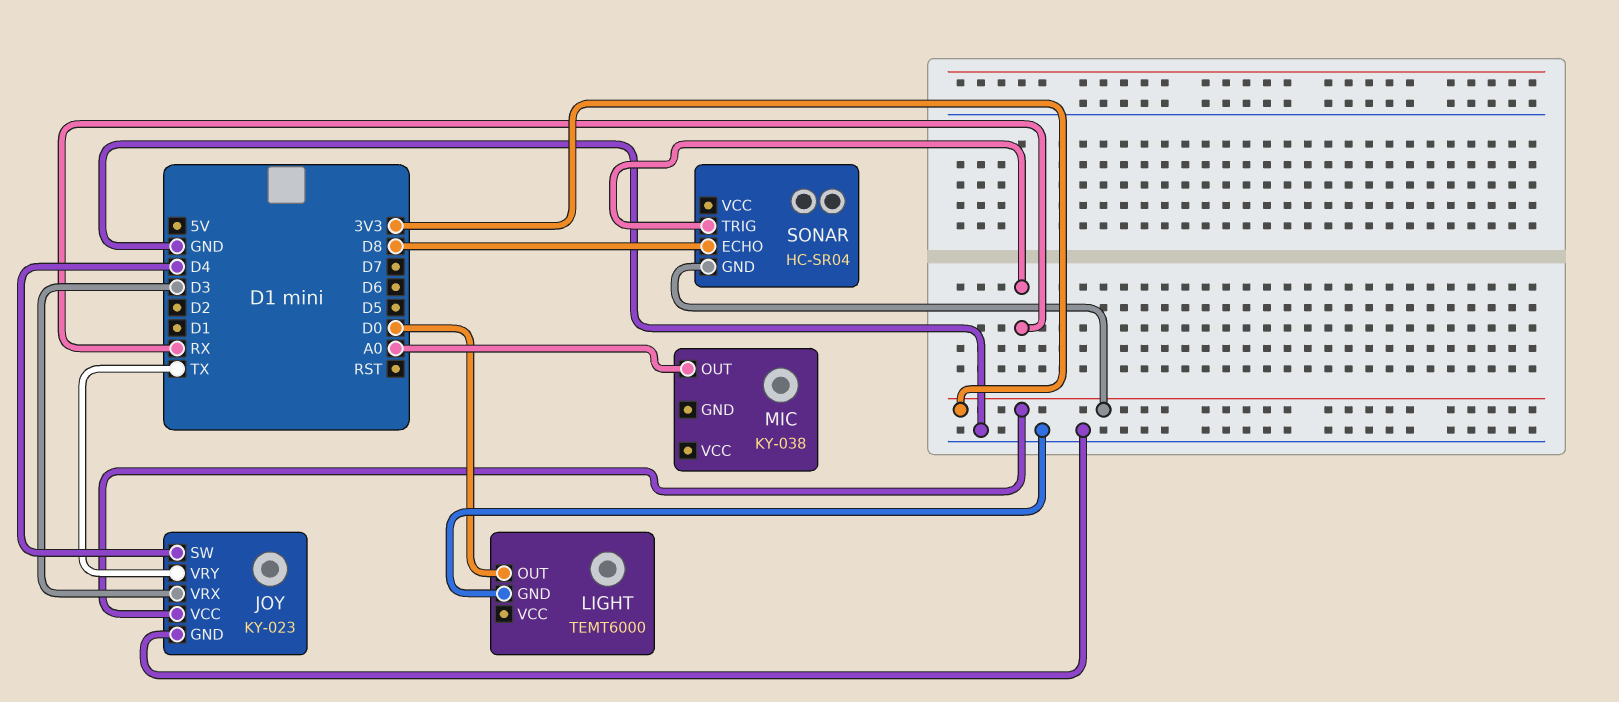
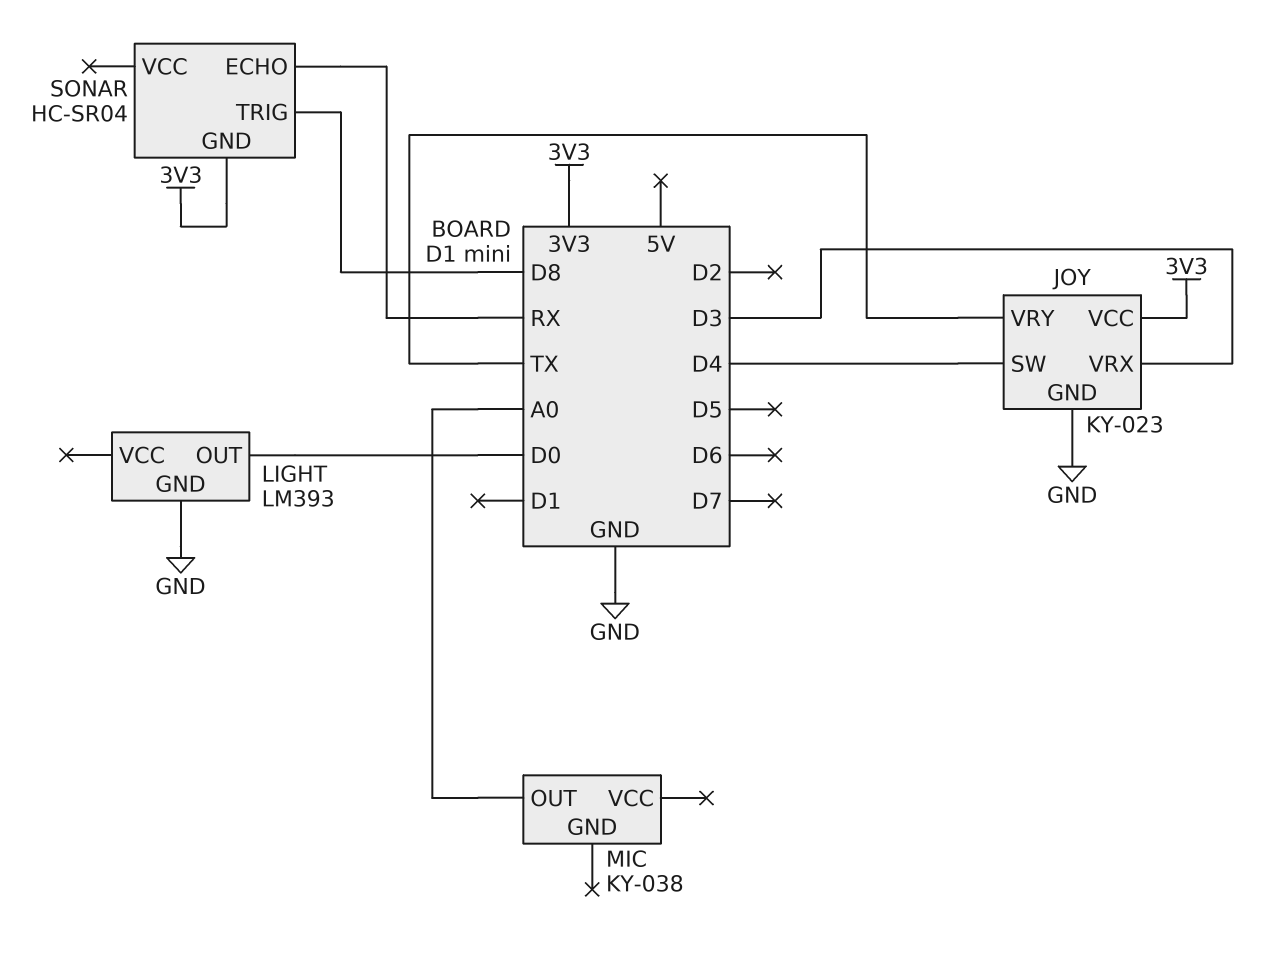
LIGHT: TEMT6000 -> LM393
SONAR pin ECHO: D8 -> RX
SONAR pin TRIG: RX -> D8

